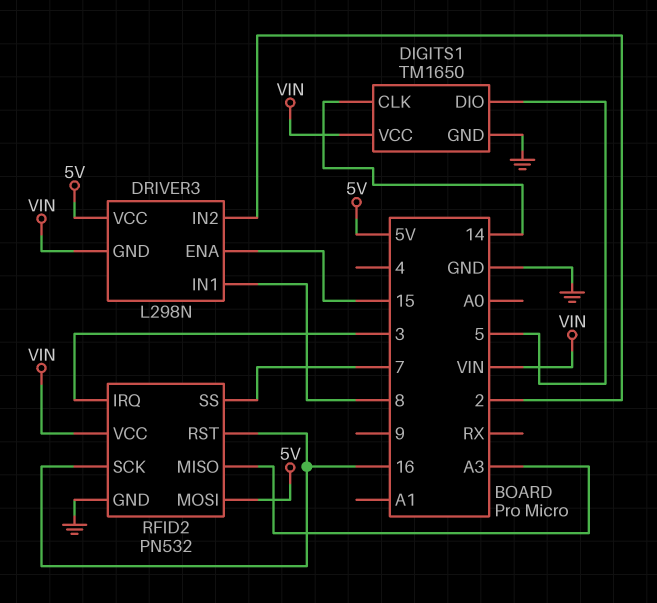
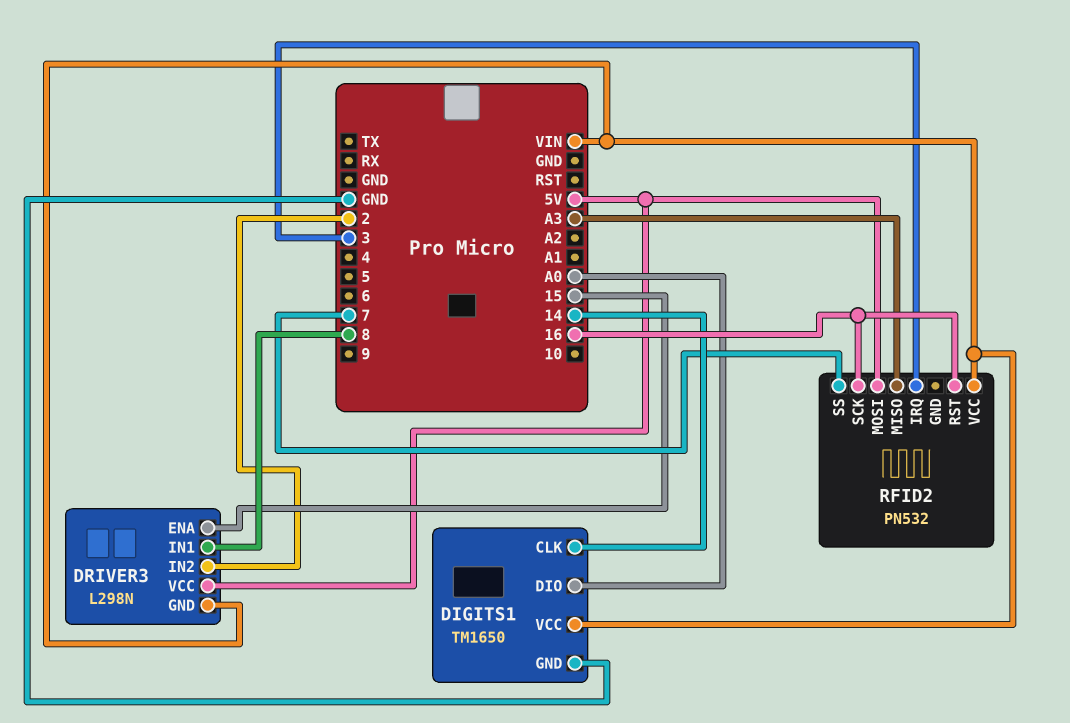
DIGITS1 pin DIO: 5 -> A0
RFID2 pin GND: GND -> none

